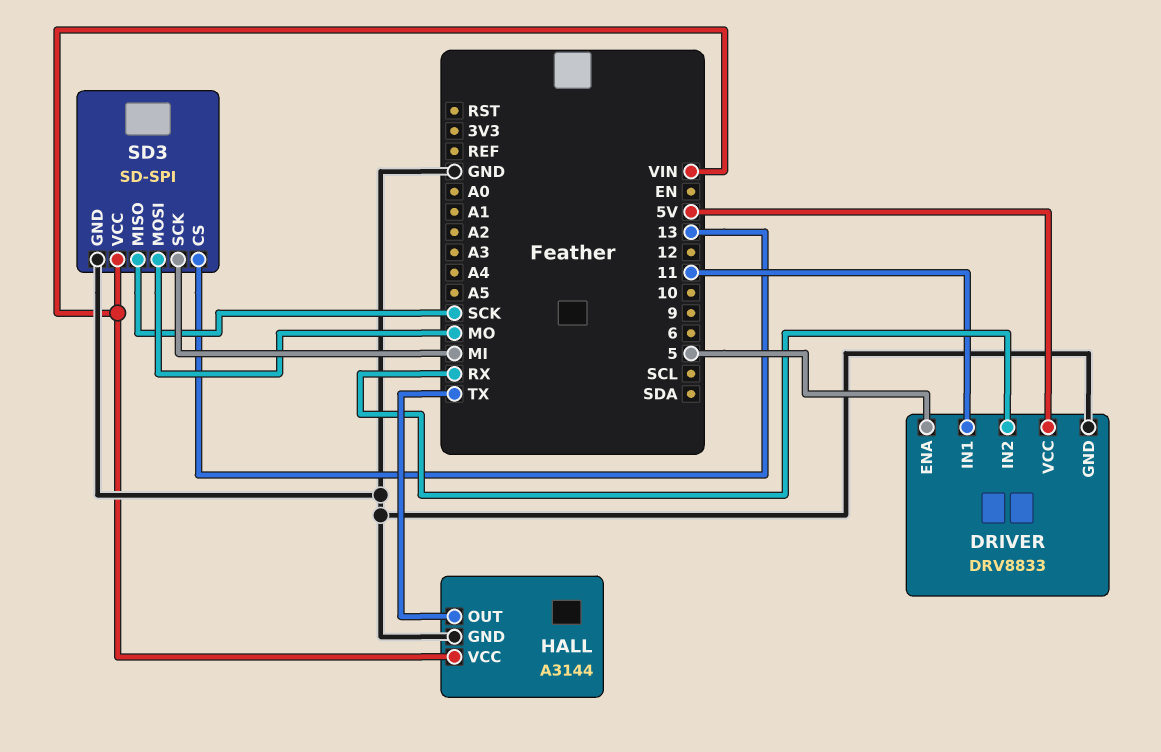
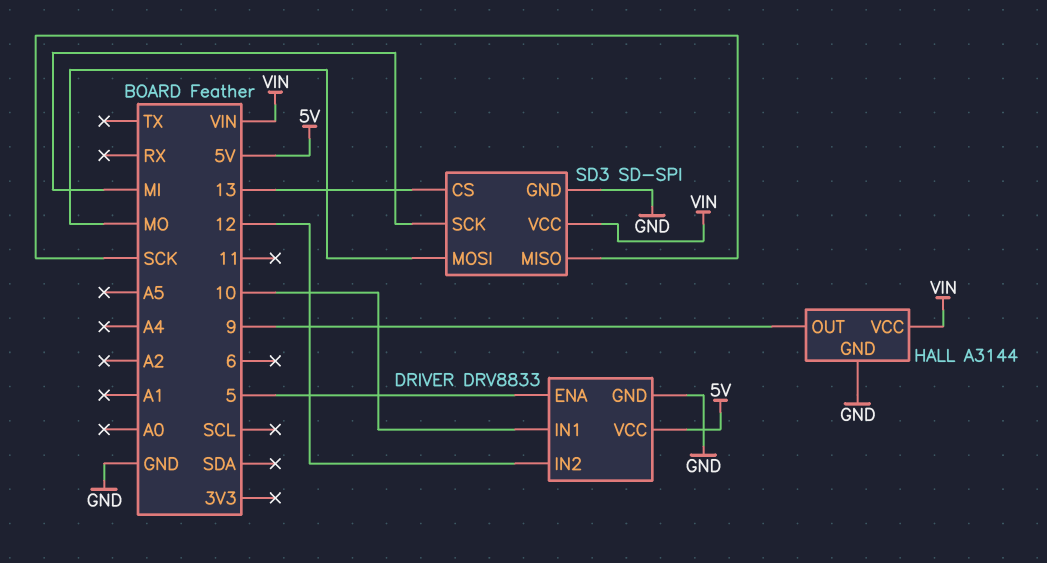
DRIVER pin IN1: 11 -> 10
DRIVER pin IN2: RX -> 12
HALL pin OUT: TX -> 9

